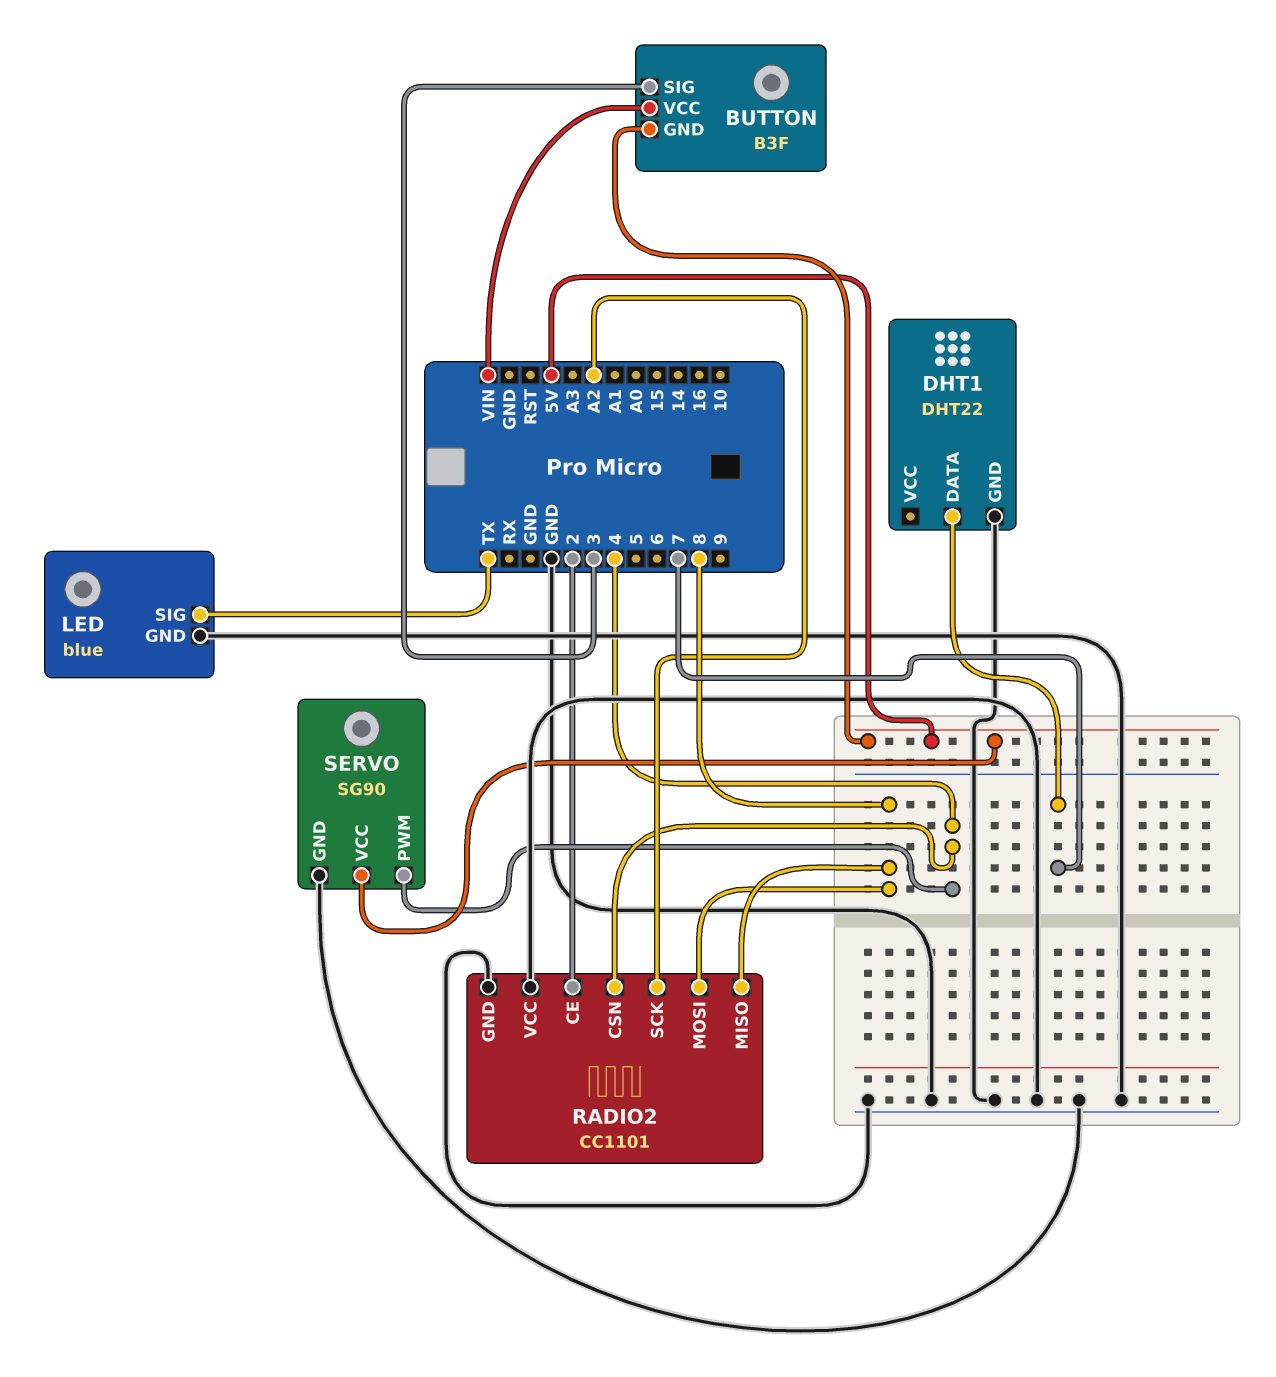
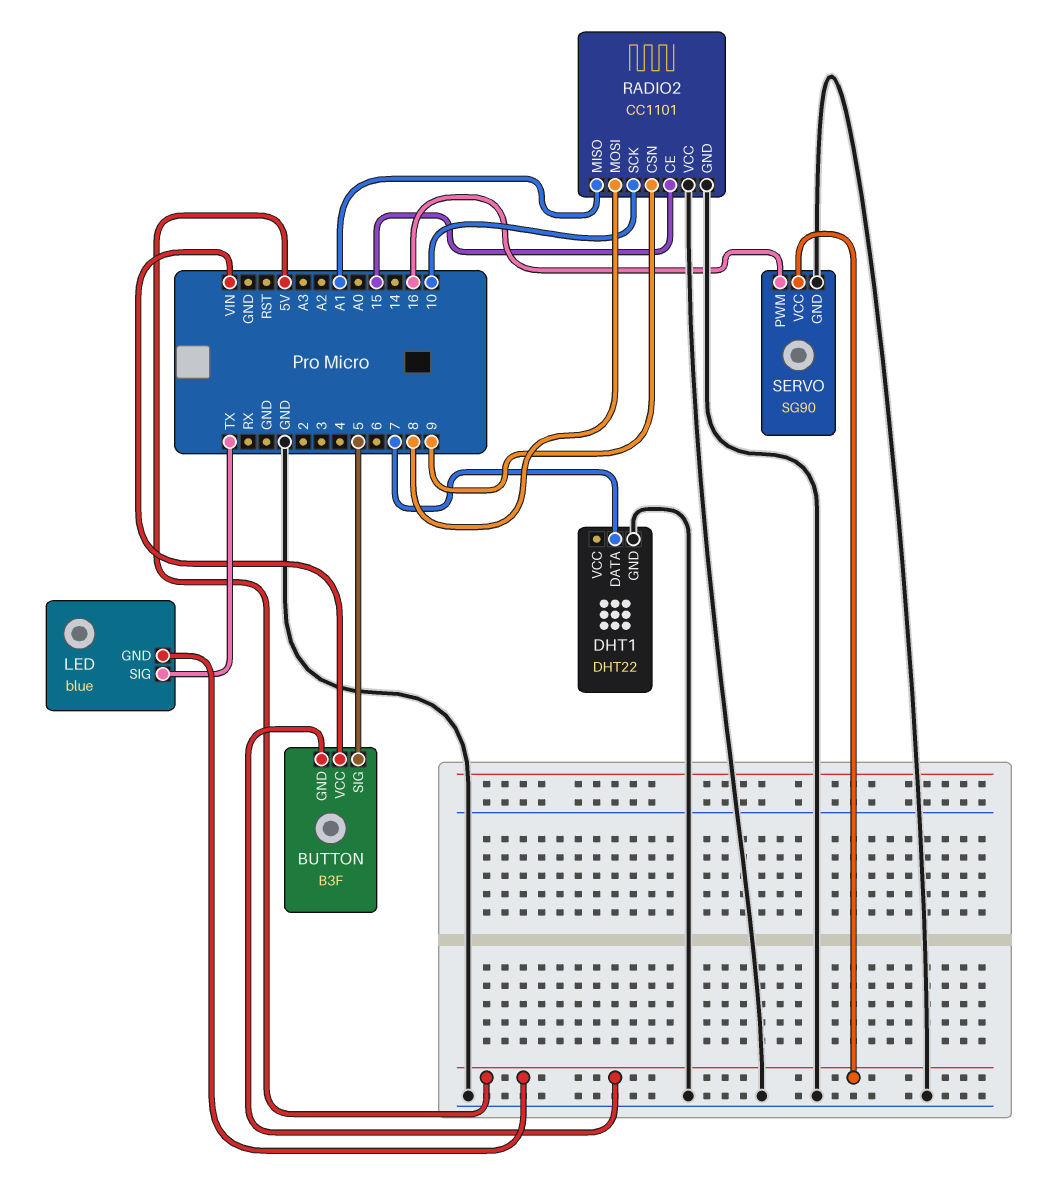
BUTTON pin SIG: 3 -> 5
LED pin GND: GND -> 5V
RADIO2 pin CE: 2 -> 15
RADIO2 pin CSN: 4 -> 9
RADIO2 pin MISO: 8 -> A1
RADIO2 pin SCK: A2 -> 10
SERVO pin PWM: 4 -> 16

